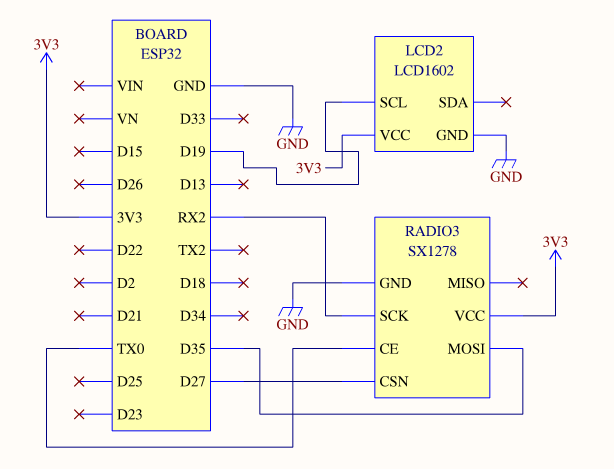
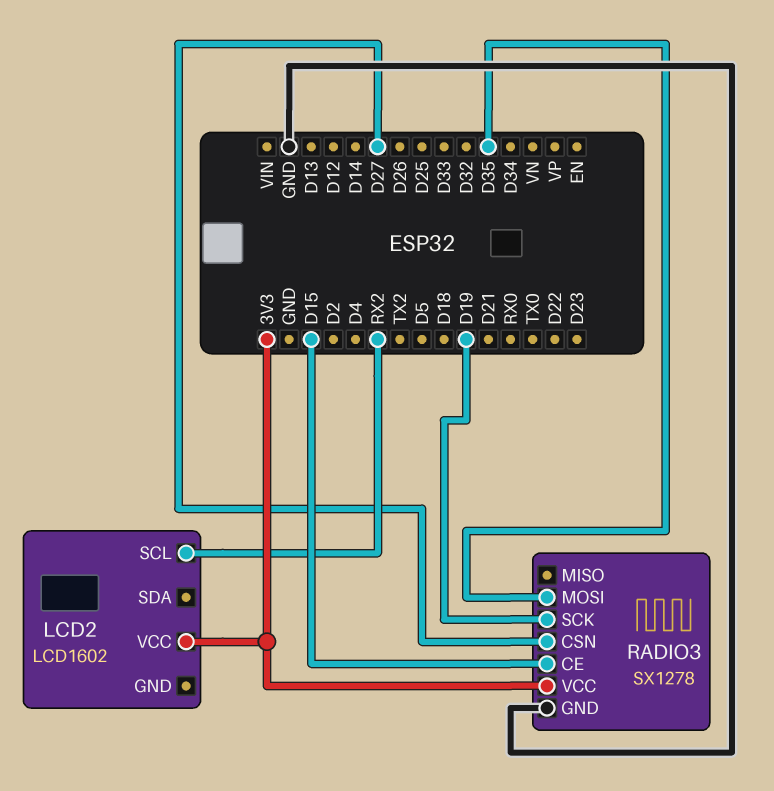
LCD2 pin GND: GND -> none
LCD2 pin SCL: D19 -> RX2
RADIO3 pin CE: TX0 -> D15
RADIO3 pin SCK: RX2 -> D19

